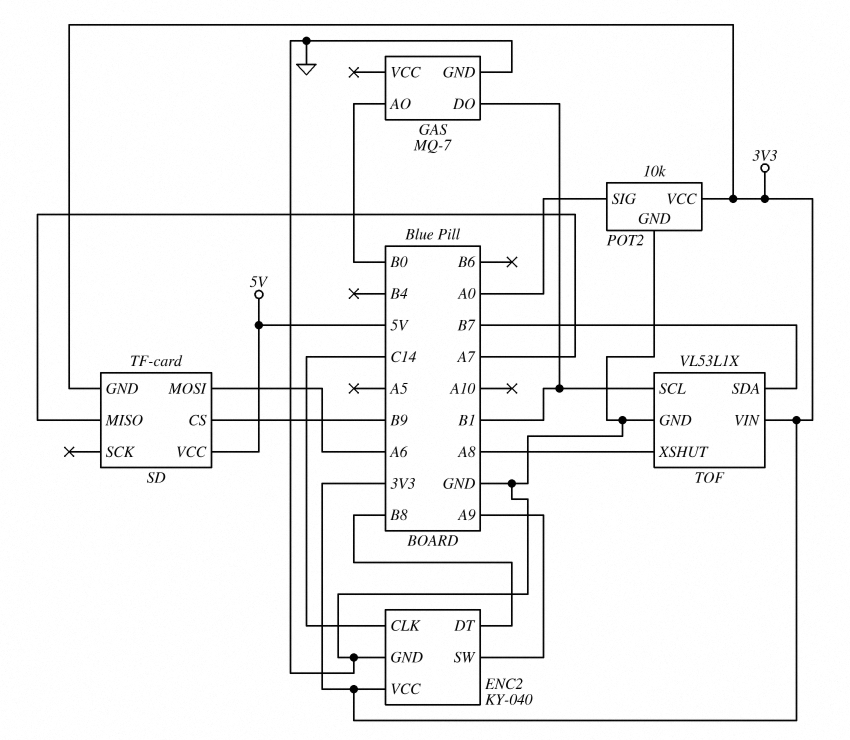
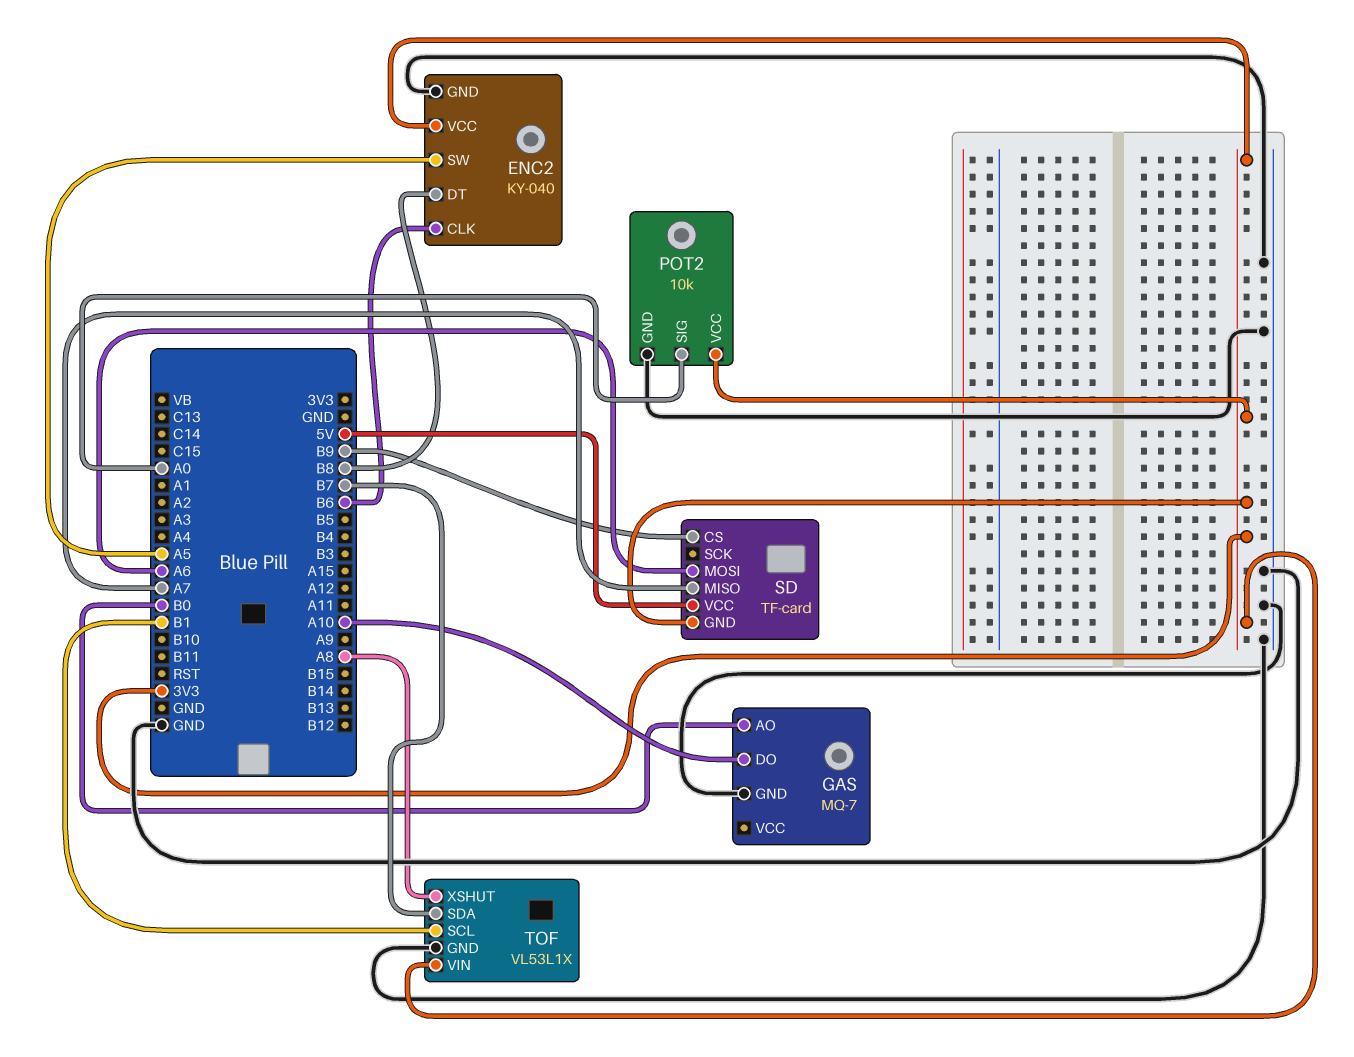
ENC2 pin CLK: C14 -> B6
ENC2 pin SW: A9 -> A5
GAS pin DO: B1 -> A10

